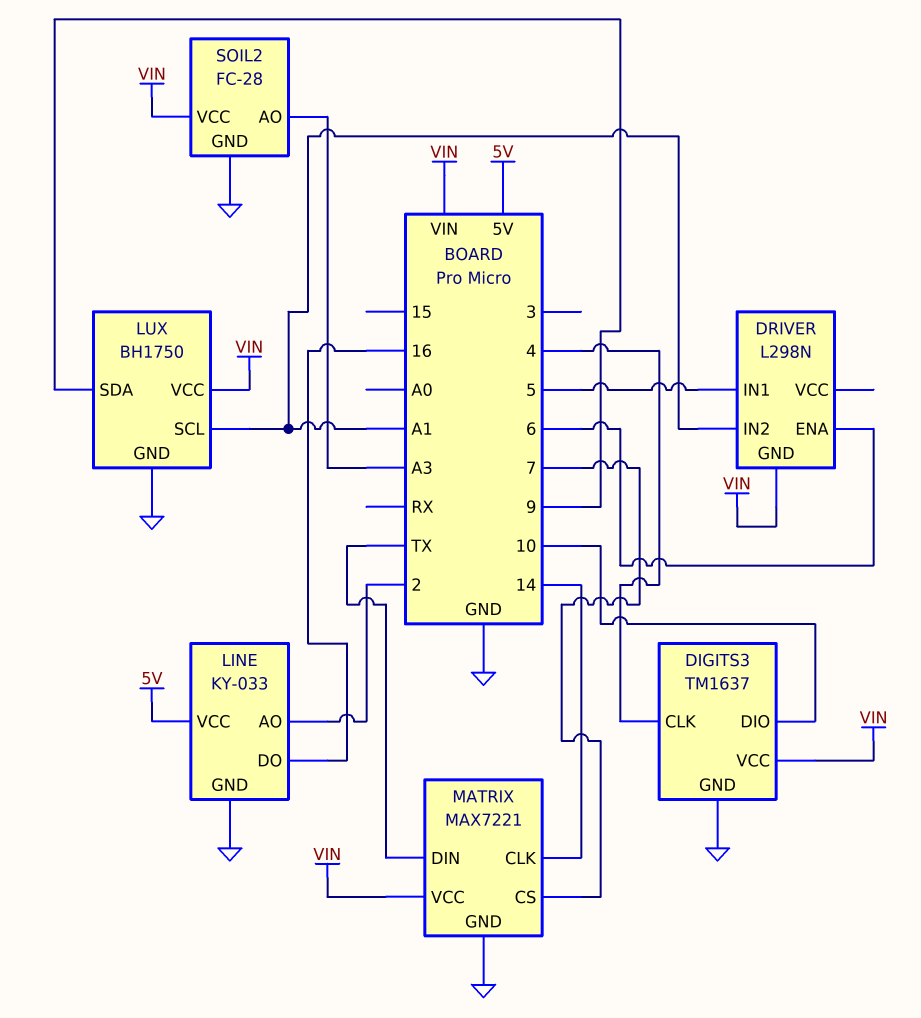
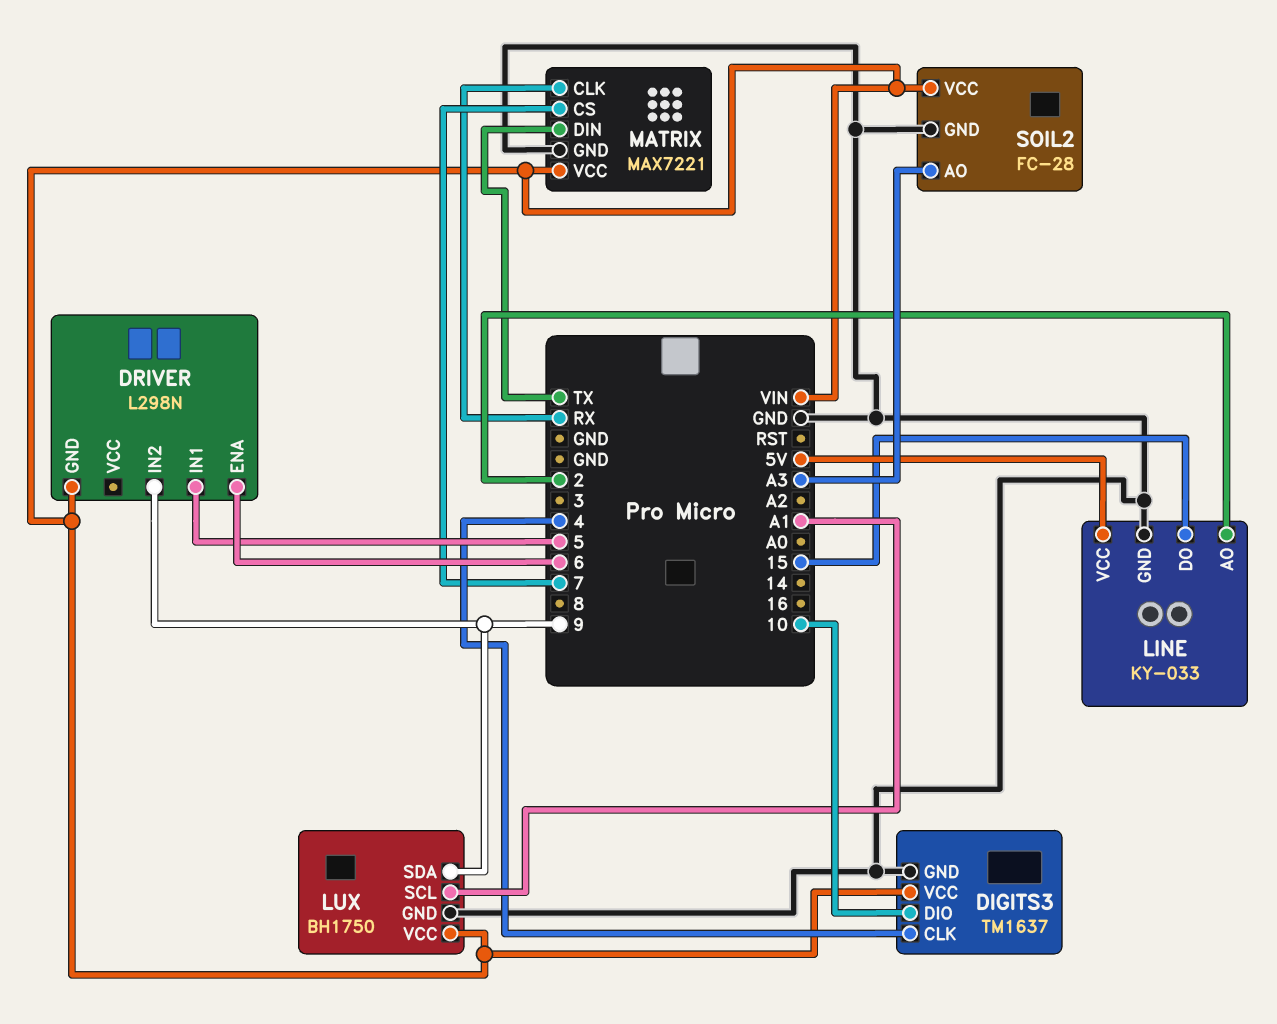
DRIVER pin IN2: A1 -> 9
LINE pin DO: 16 -> 15
MATRIX pin CLK: 14 -> RX

